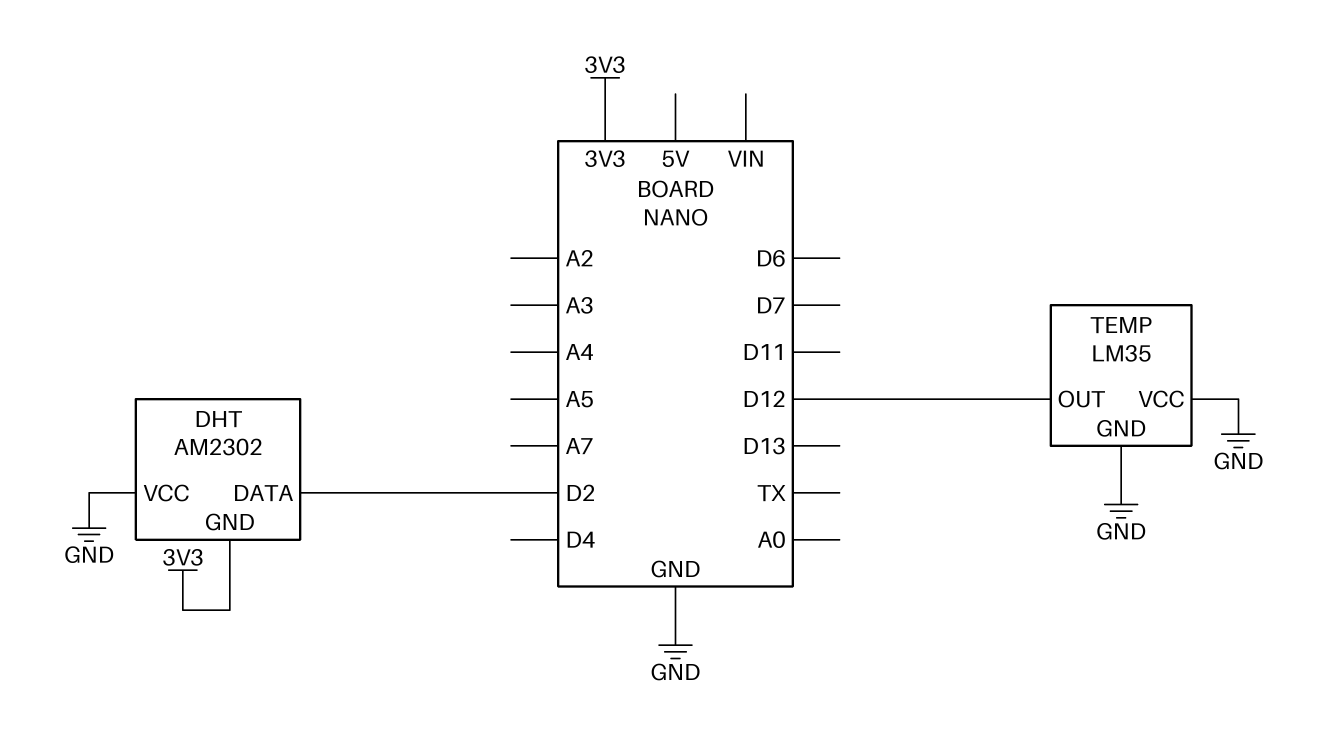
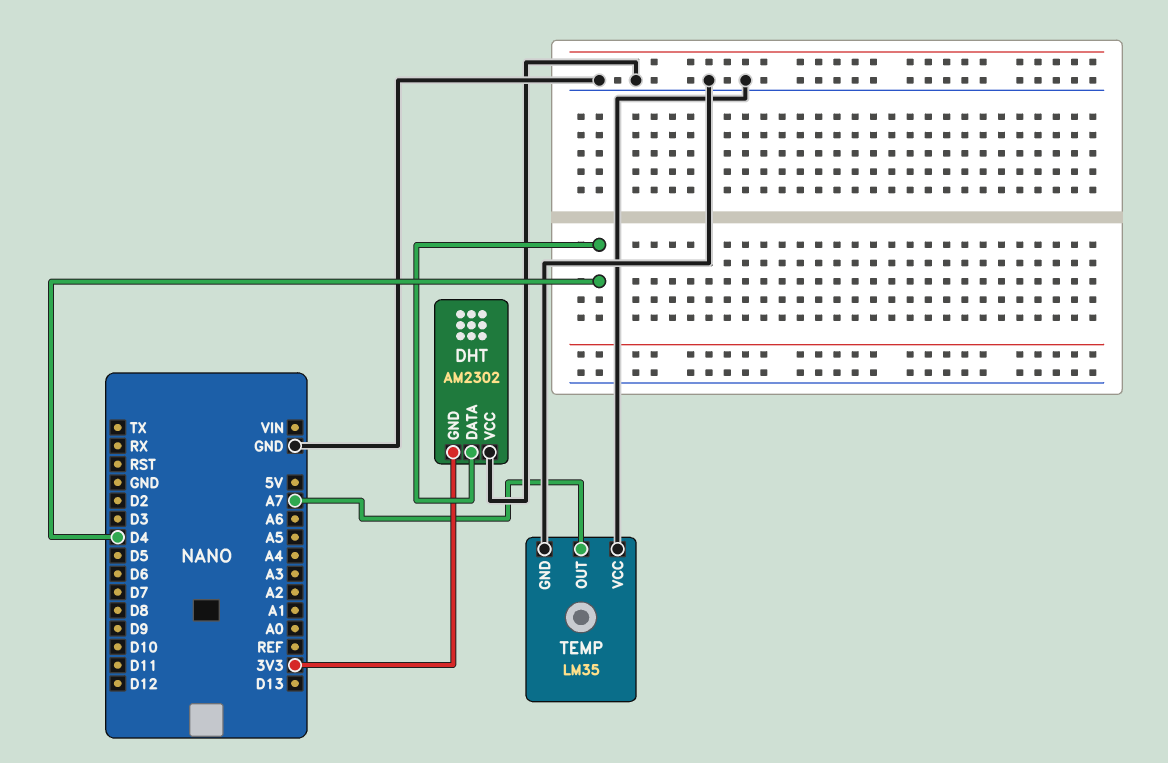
DHT pin DATA: D2 -> D4
TEMP pin OUT: D12 -> A7

